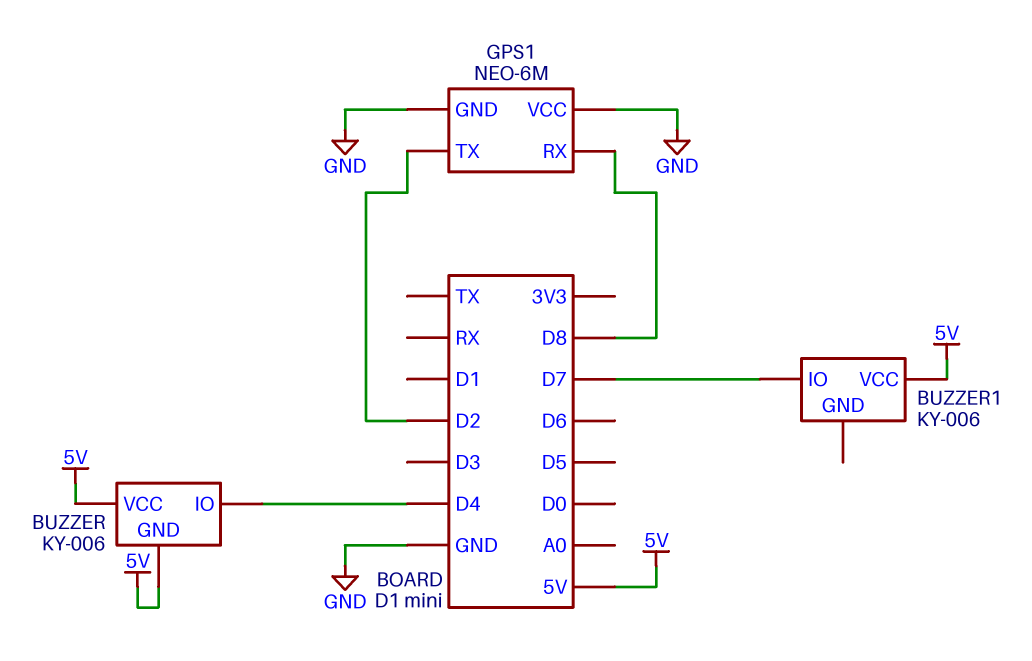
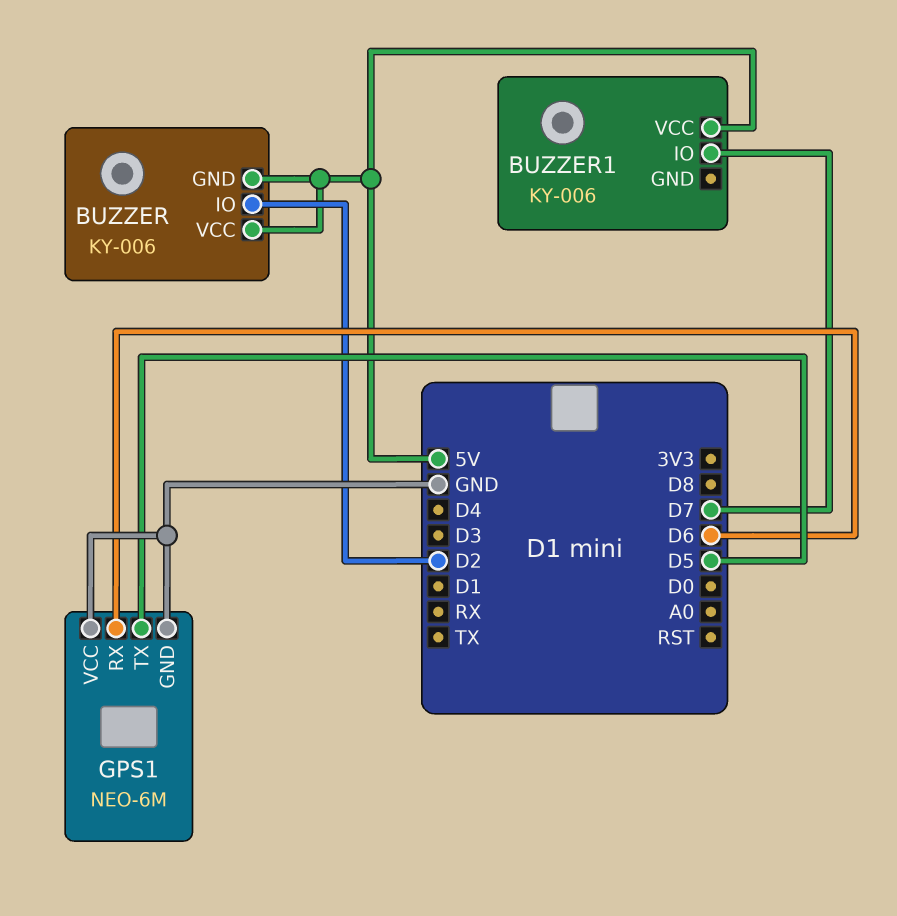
BUZZER pin IO: D4 -> D2
GPS1 pin RX: D8 -> D6
GPS1 pin TX: D2 -> D5

